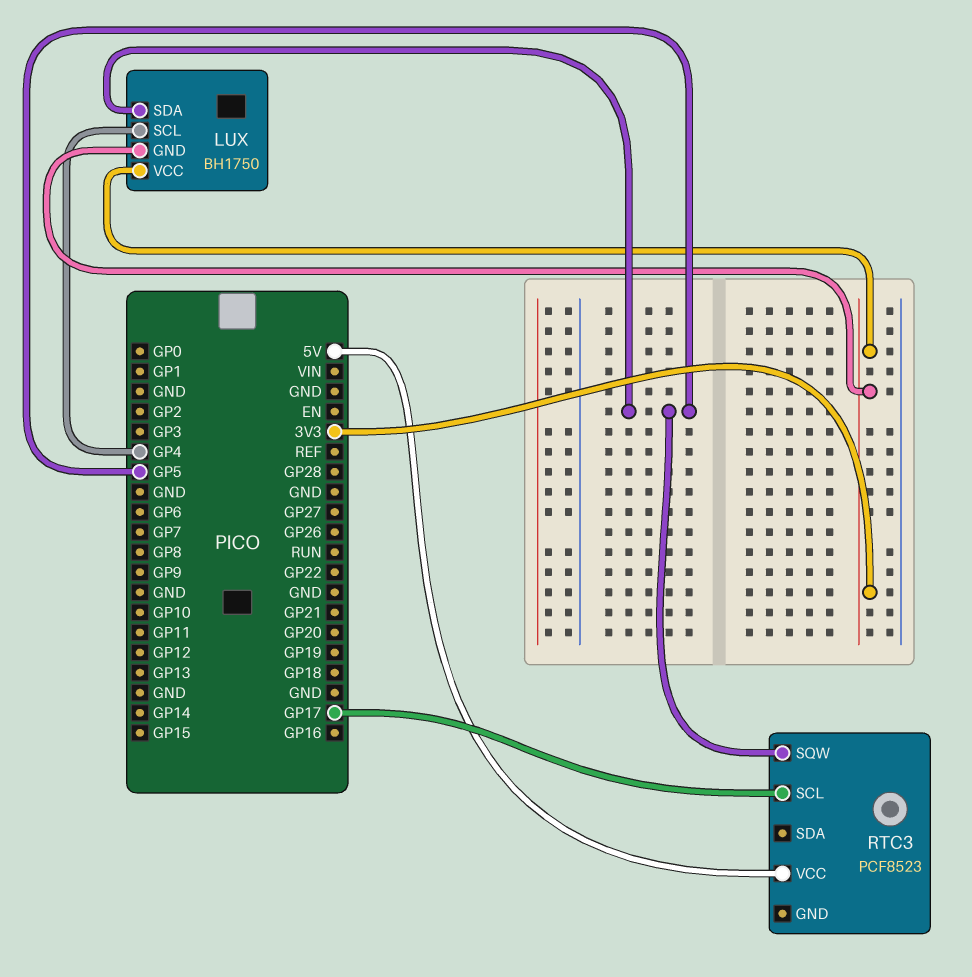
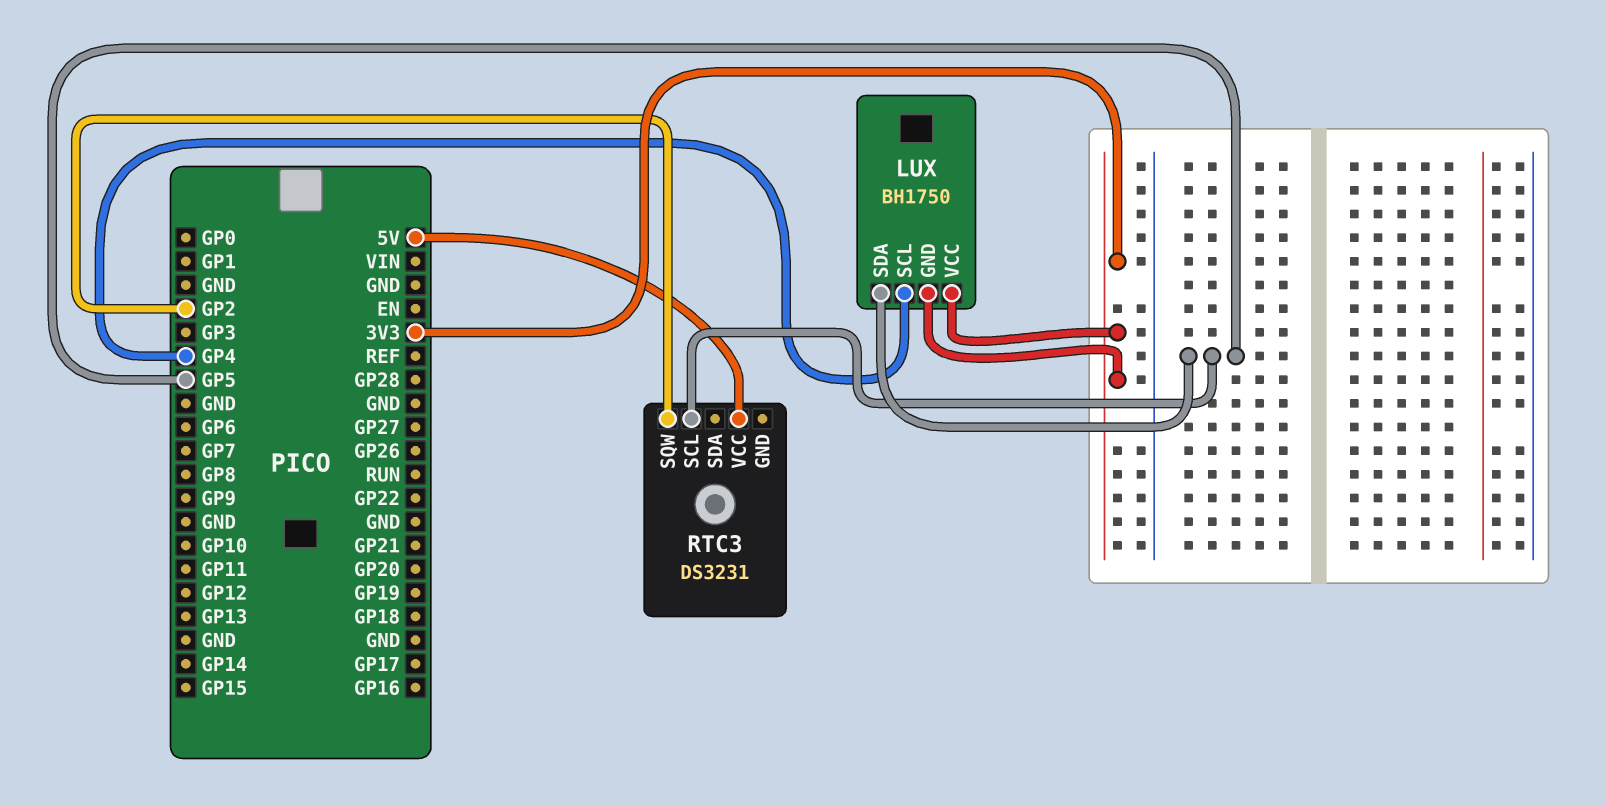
RTC3: PCF8523 -> DS3231
RTC3 pin SCL: GP17 -> GP5
RTC3 pin SQW: GP5 -> GP2

